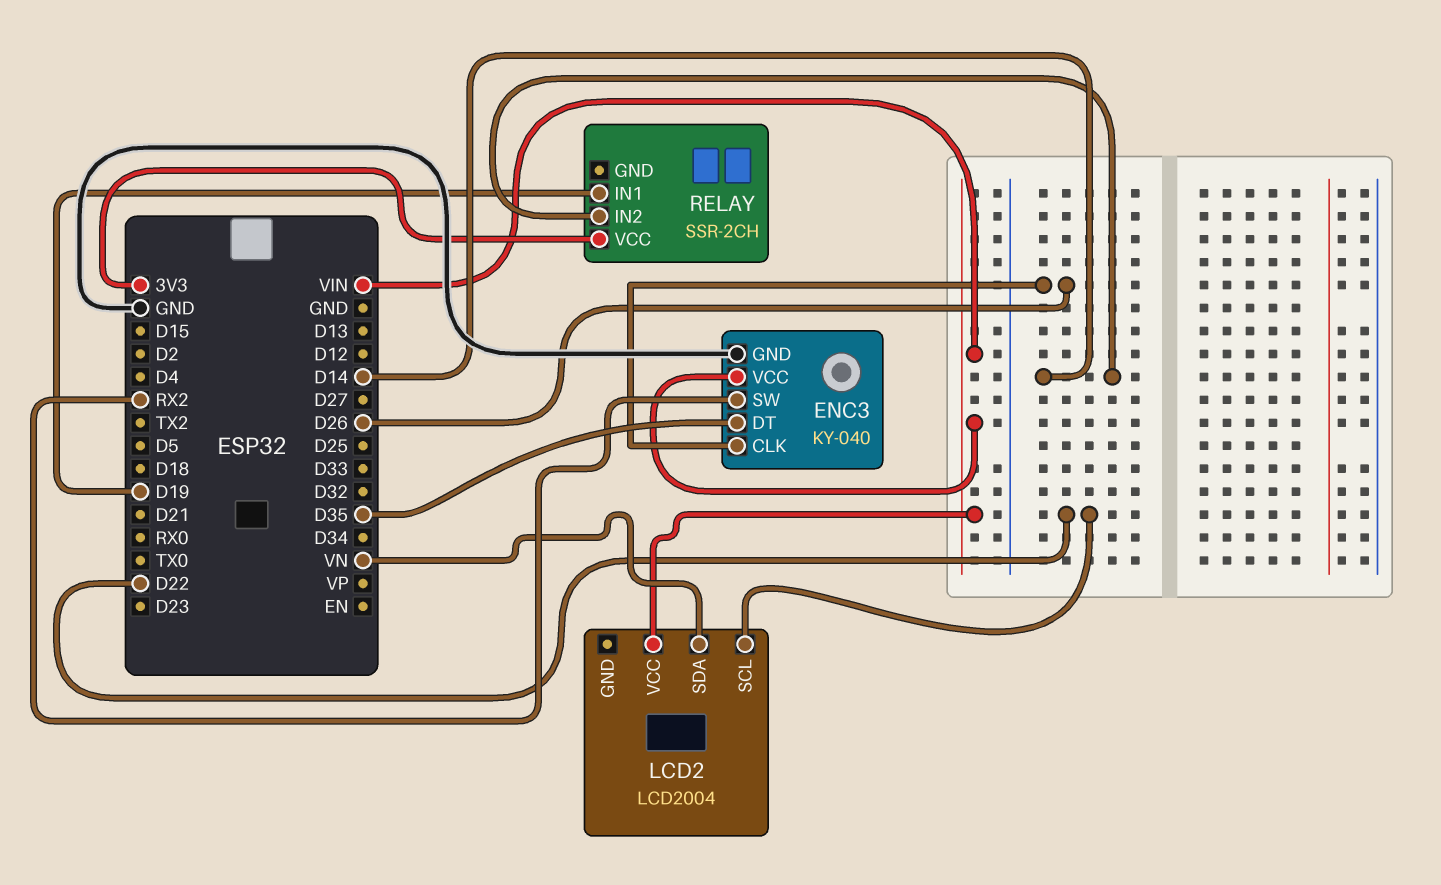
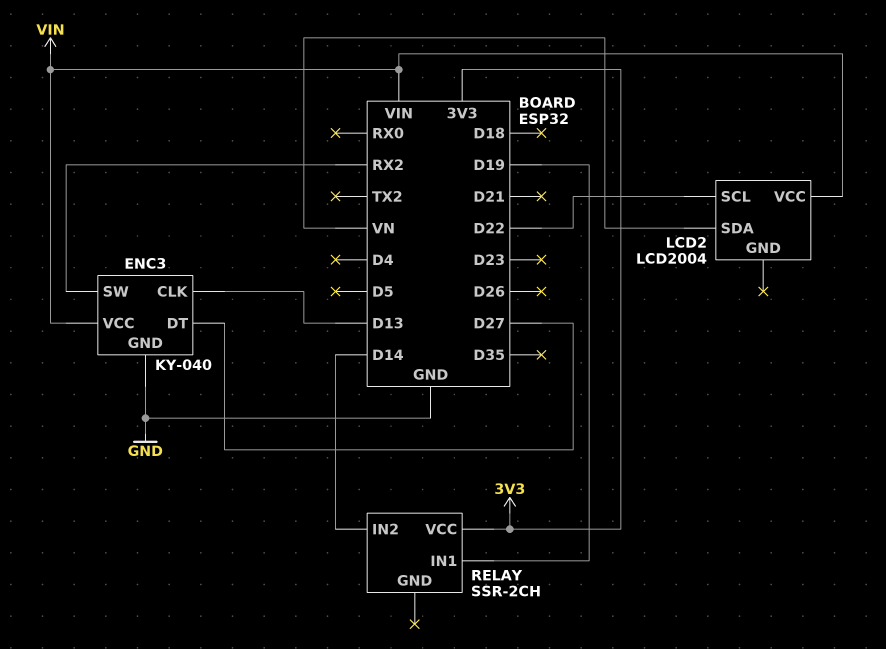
ENC3 pin CLK: D26 -> D13
ENC3 pin DT: D35 -> D27

